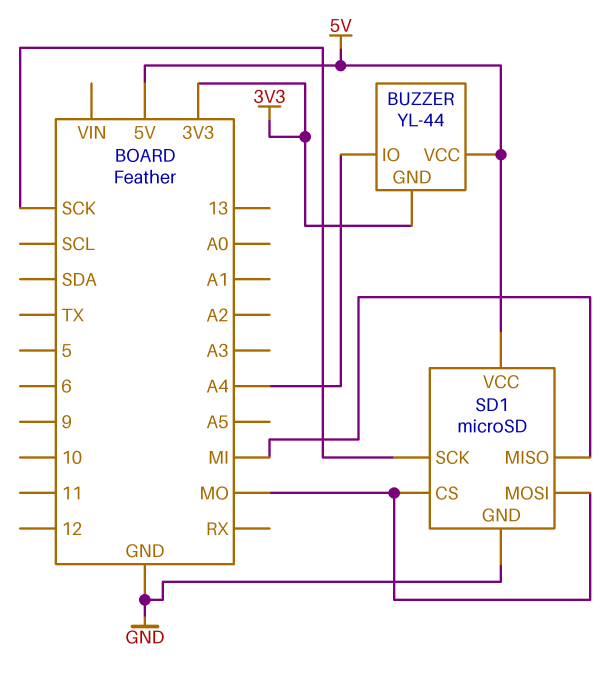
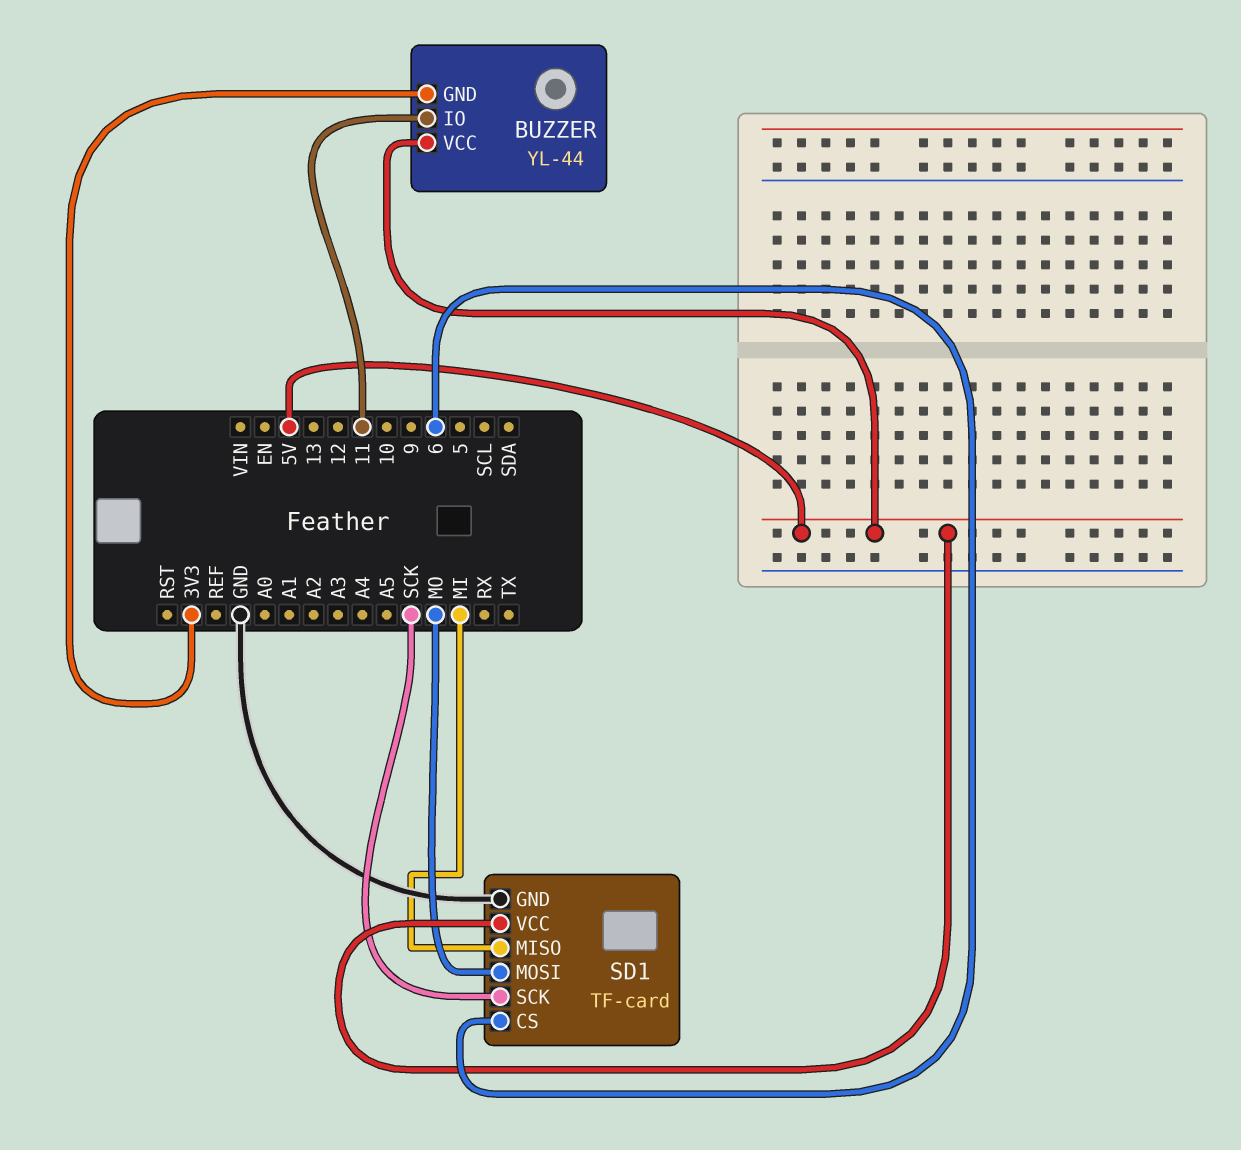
BUZZER pin IO: A4 -> 11
SD1: microSD -> TF-card
SD1 pin CS: MO -> 6

